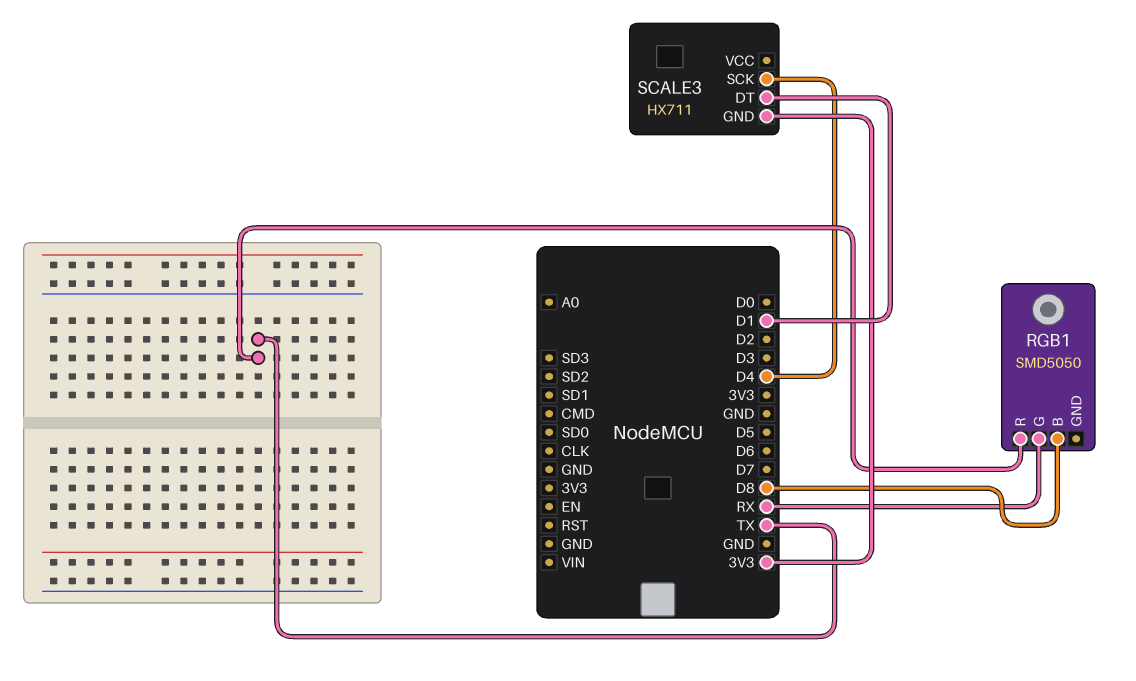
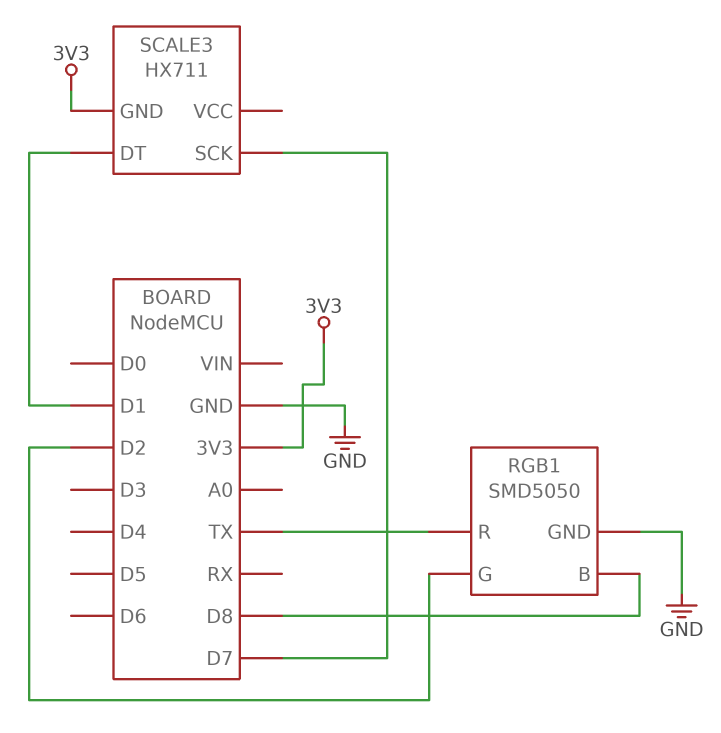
RGB1 pin G: RX -> D2
RGB1 pin GND: none -> GND
SCALE3 pin SCK: D4 -> D7

